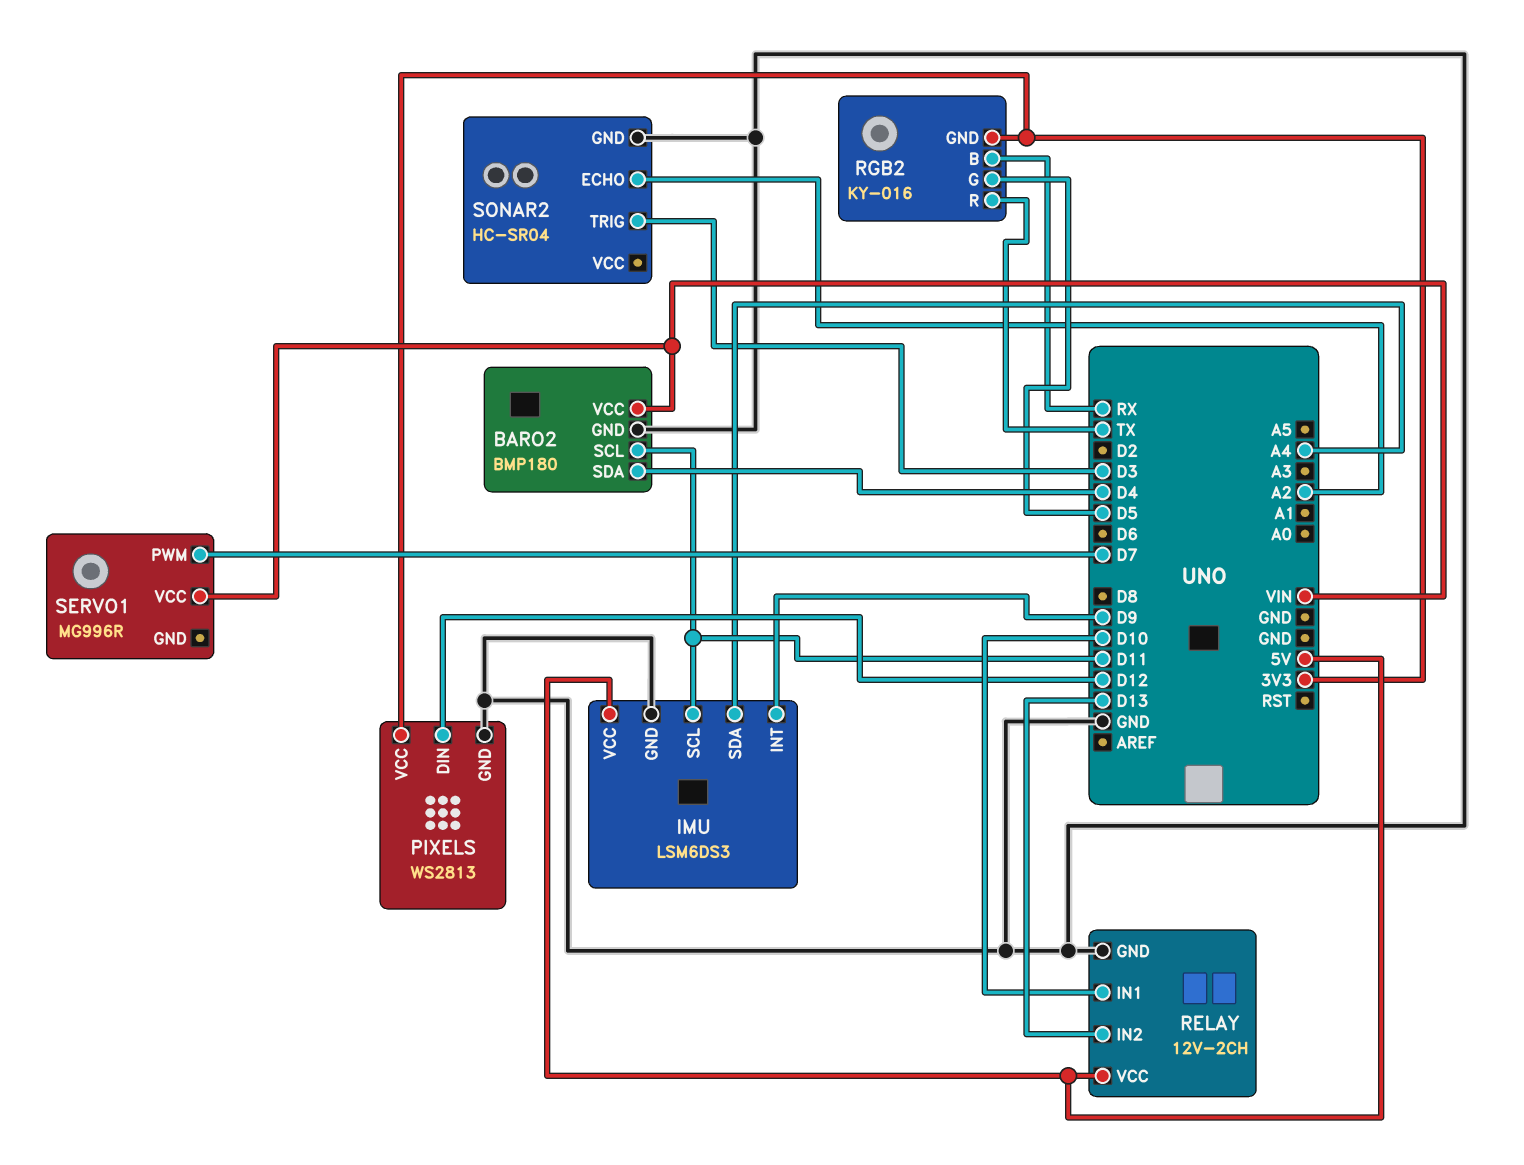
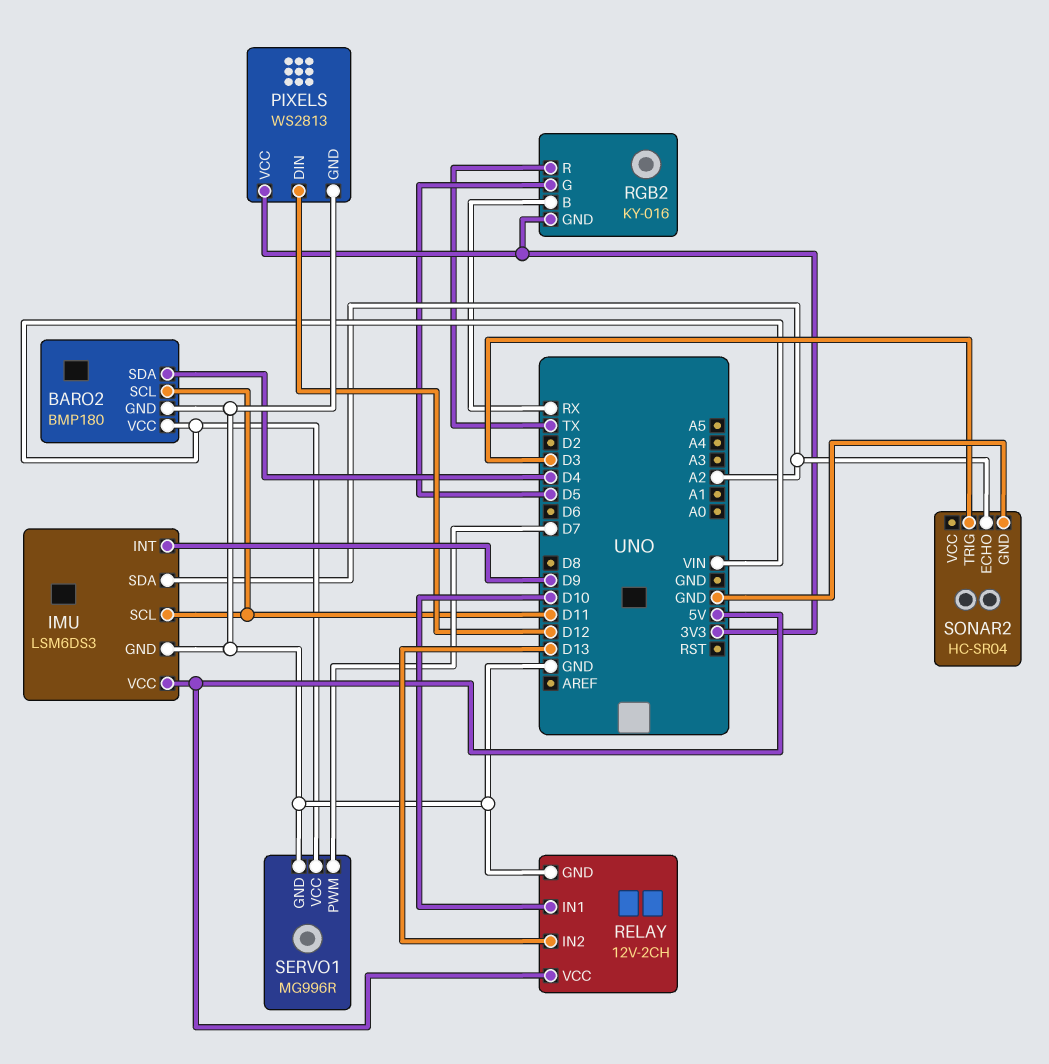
IMU pin SDA: A4 -> A2
SERVO1 pin GND: none -> GND

